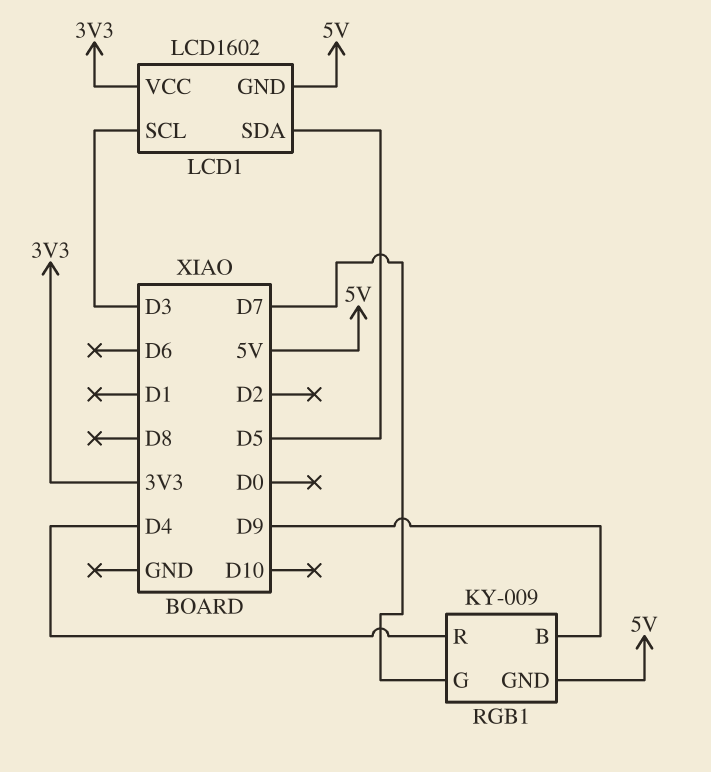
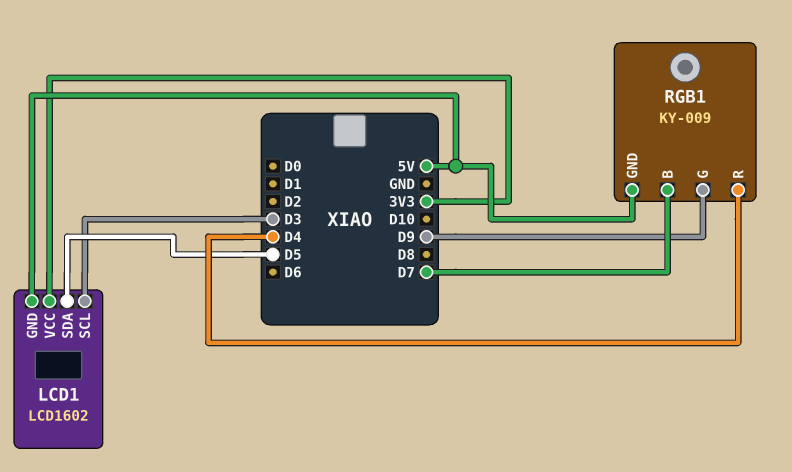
RGB1 pin B: D9 -> D7
RGB1 pin G: D7 -> D9

